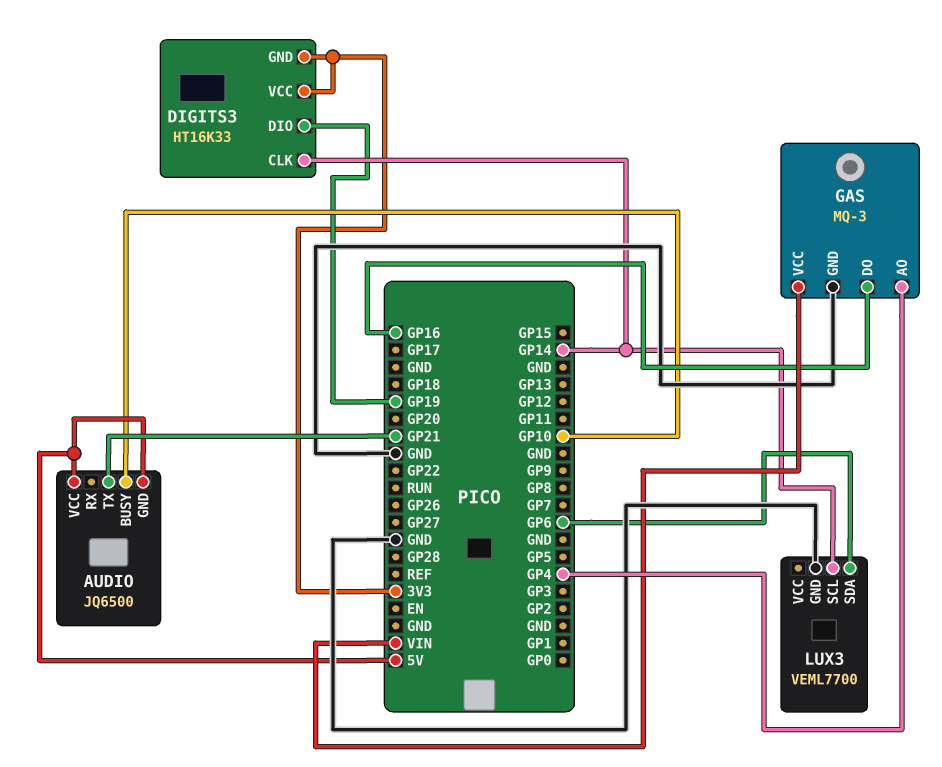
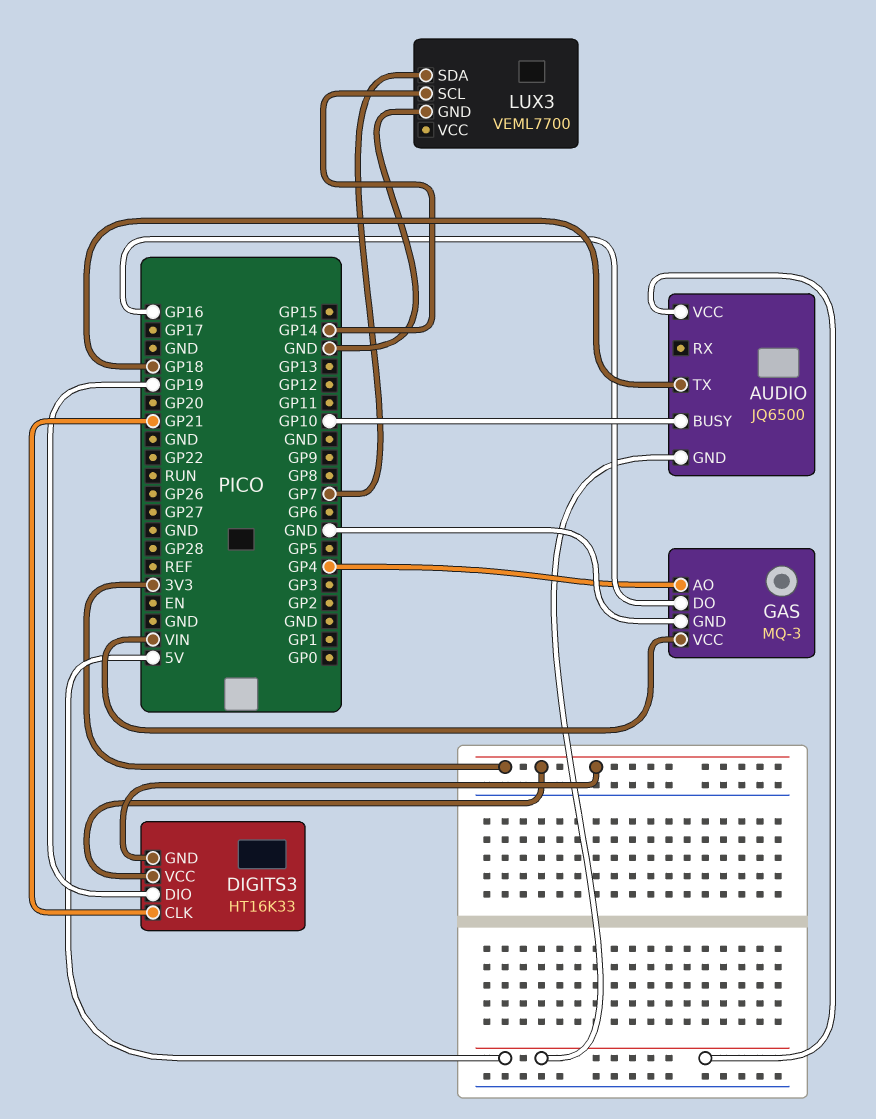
AUDIO pin TX: GP21 -> GP18
DIGITS3 pin CLK: GP14 -> GP21
LUX3 pin SDA: GP6 -> GP7

